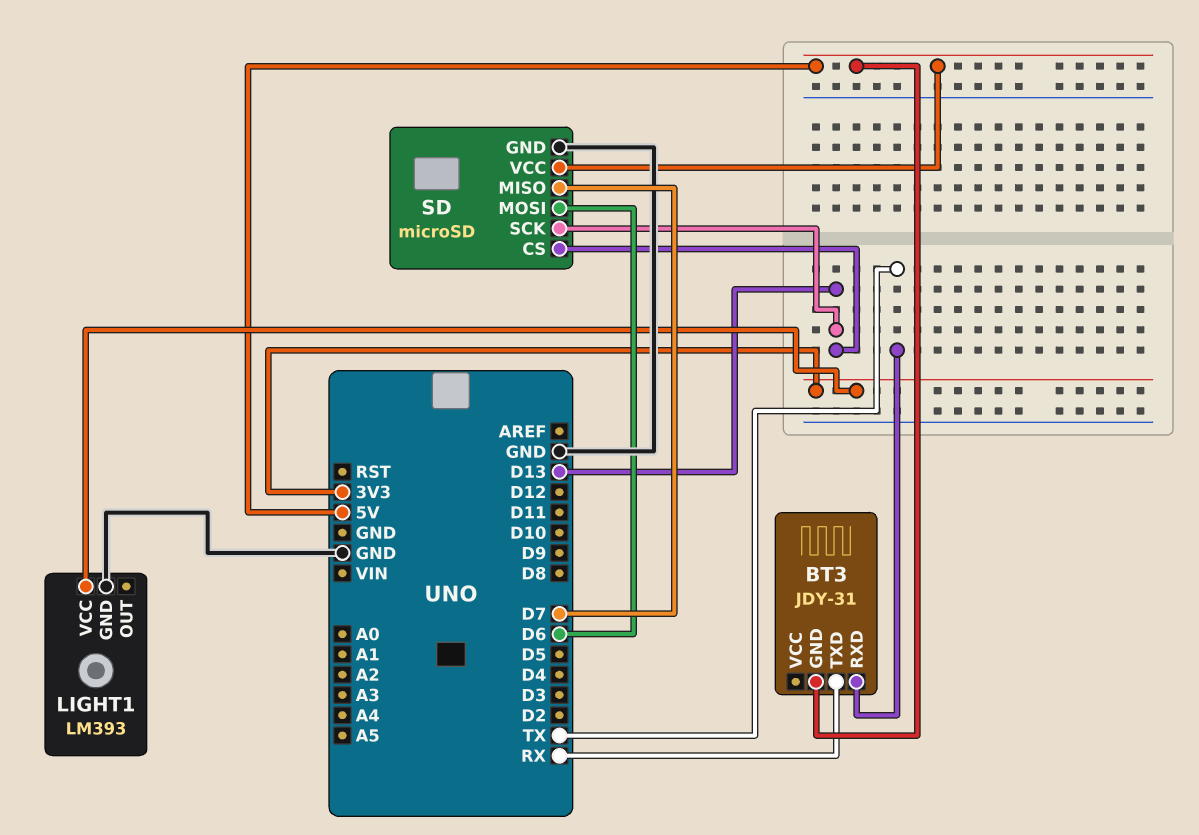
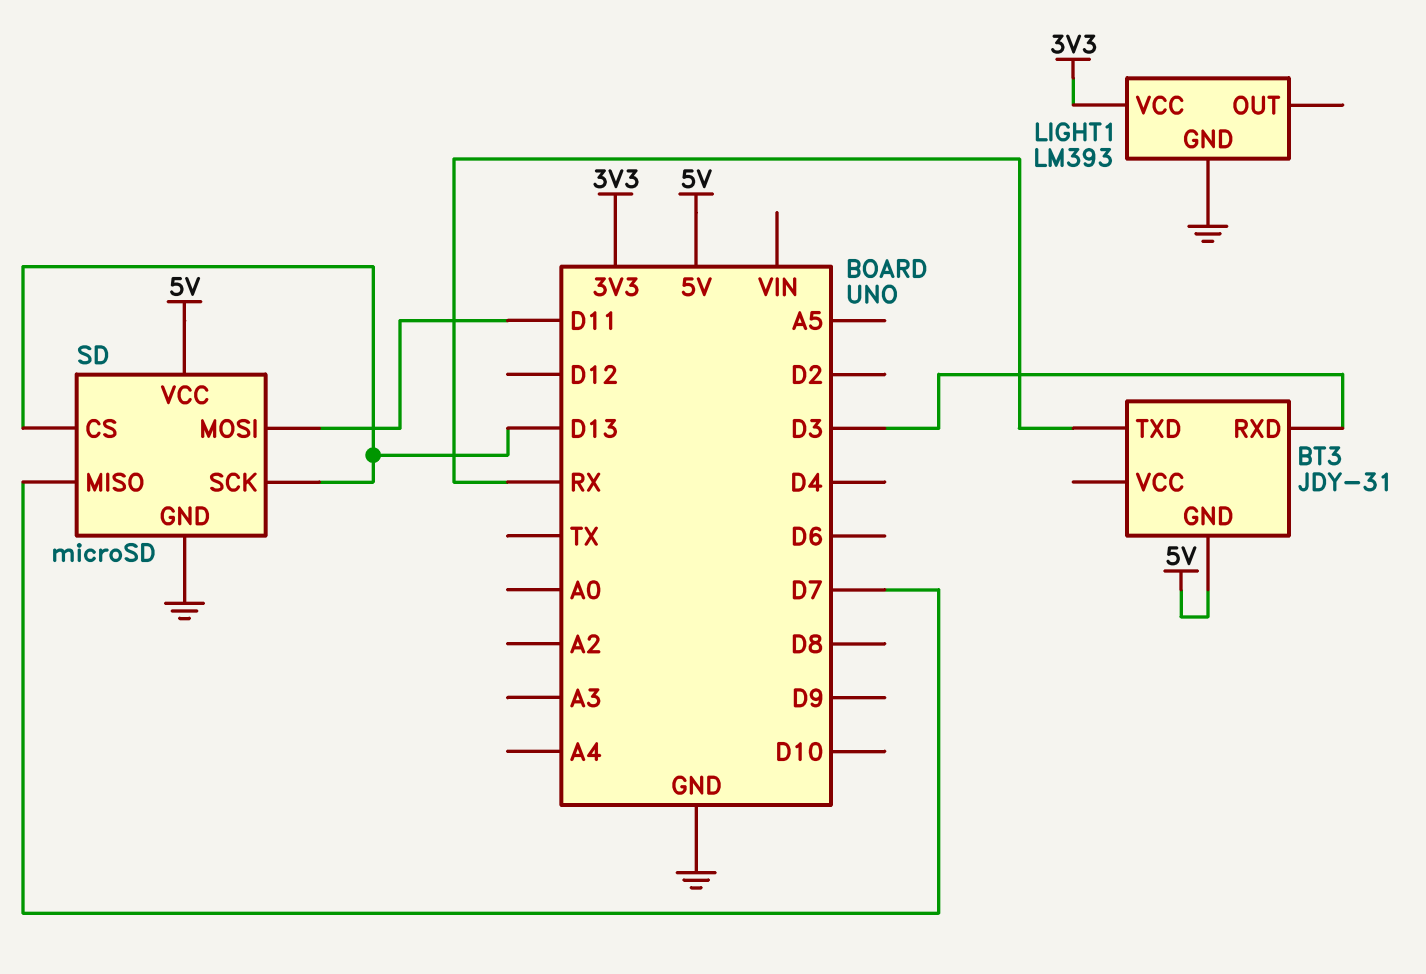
BT3 pin RXD: TX -> D3
SD pin MOSI: D6 -> D11

